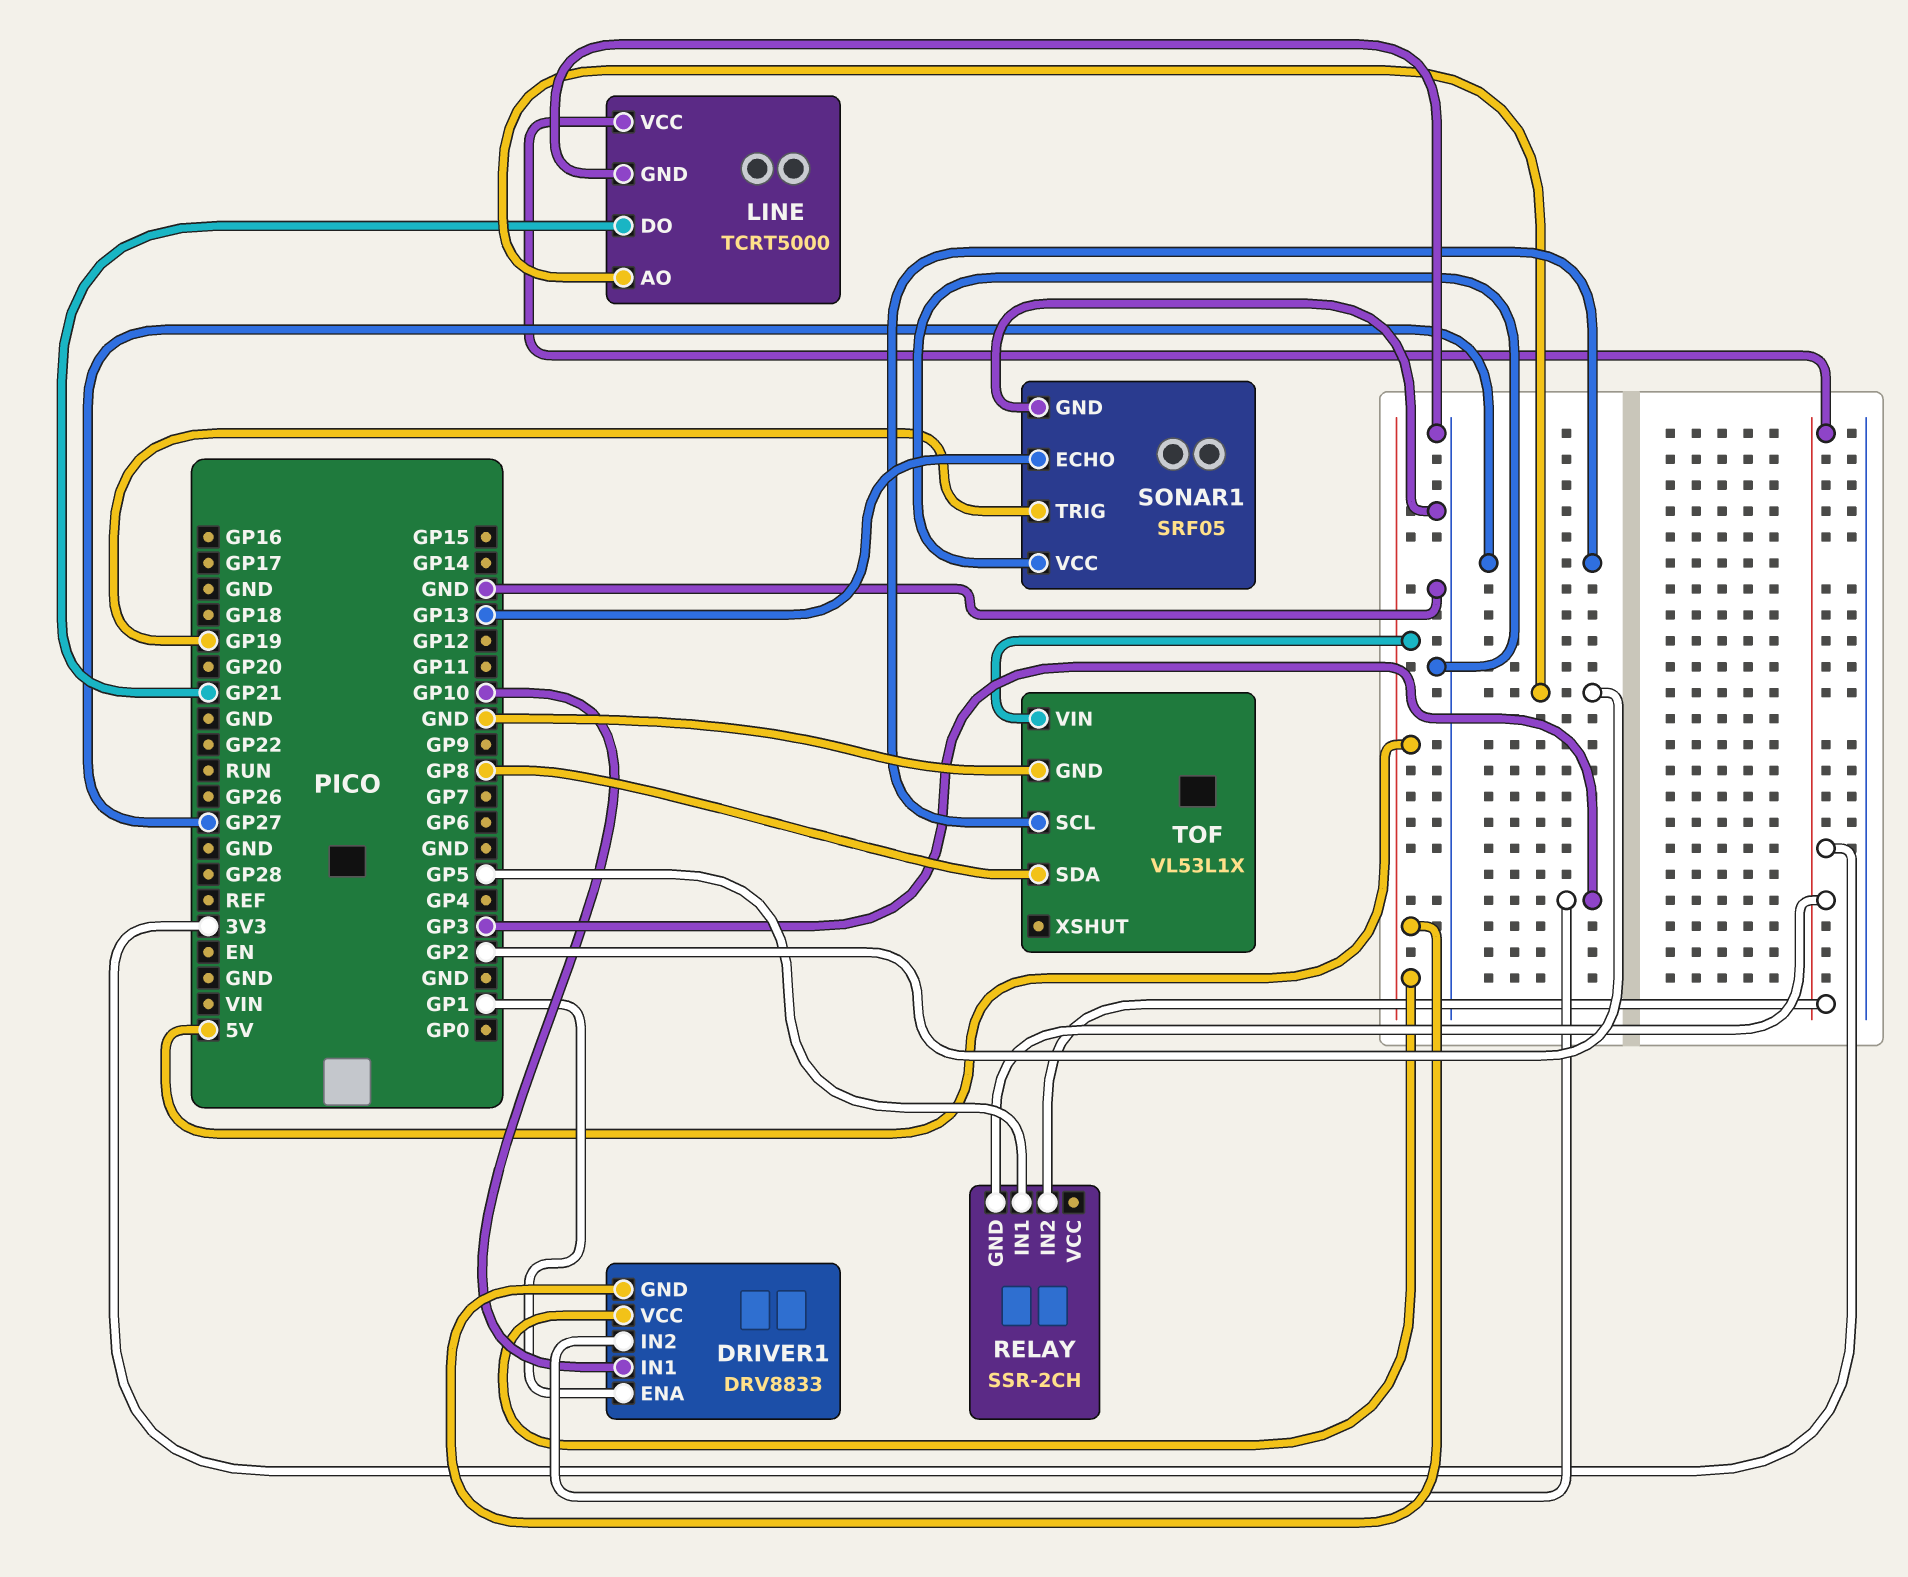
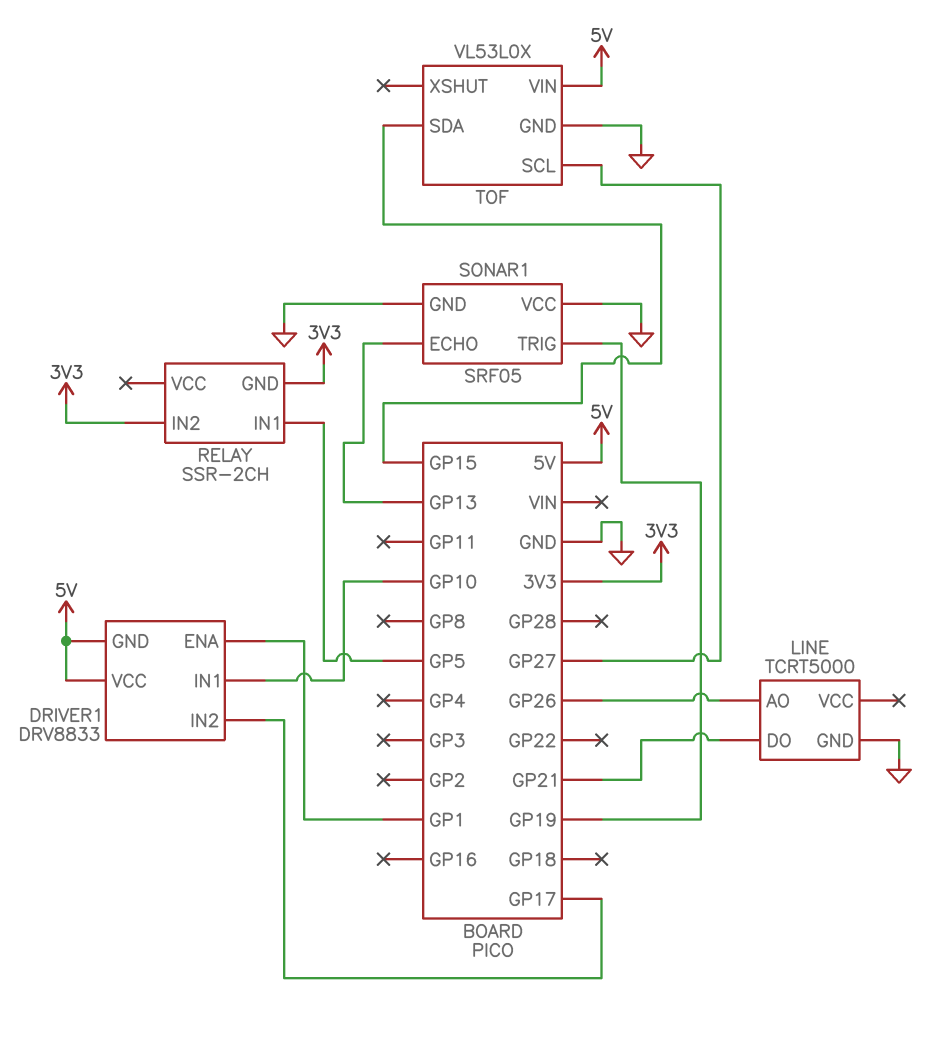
DRIVER1 pin IN2: GP3 -> GP17
LINE pin AO: GP2 -> GP26
LINE pin VCC: 3V3 -> none
TOF: VL53L1X -> VL53L0X
TOF pin SDA: GP8 -> GP15

